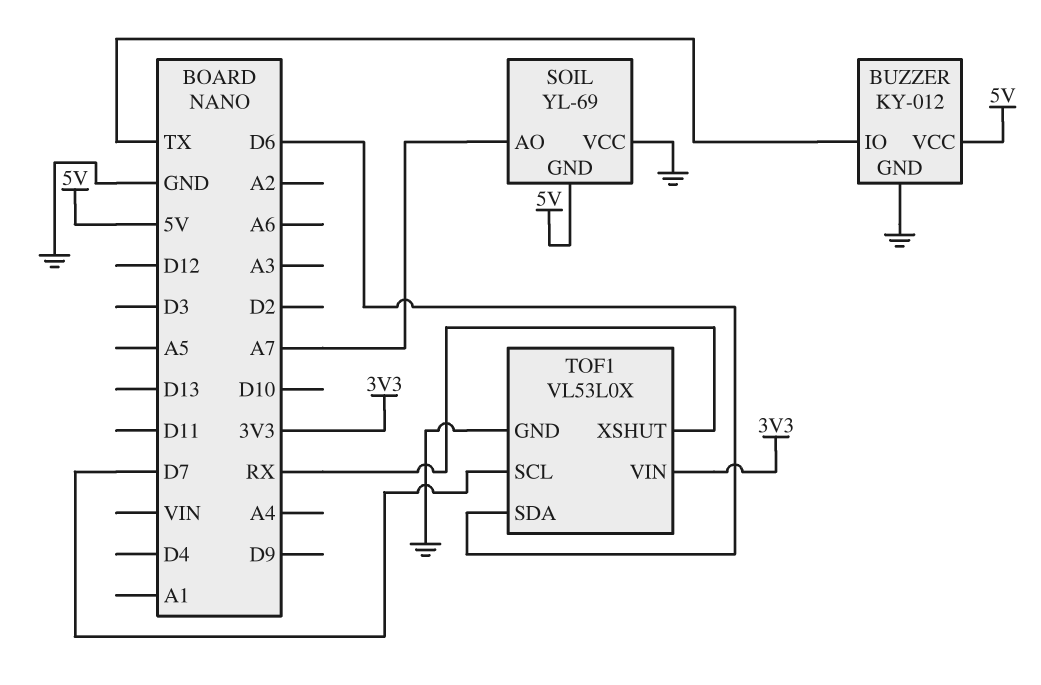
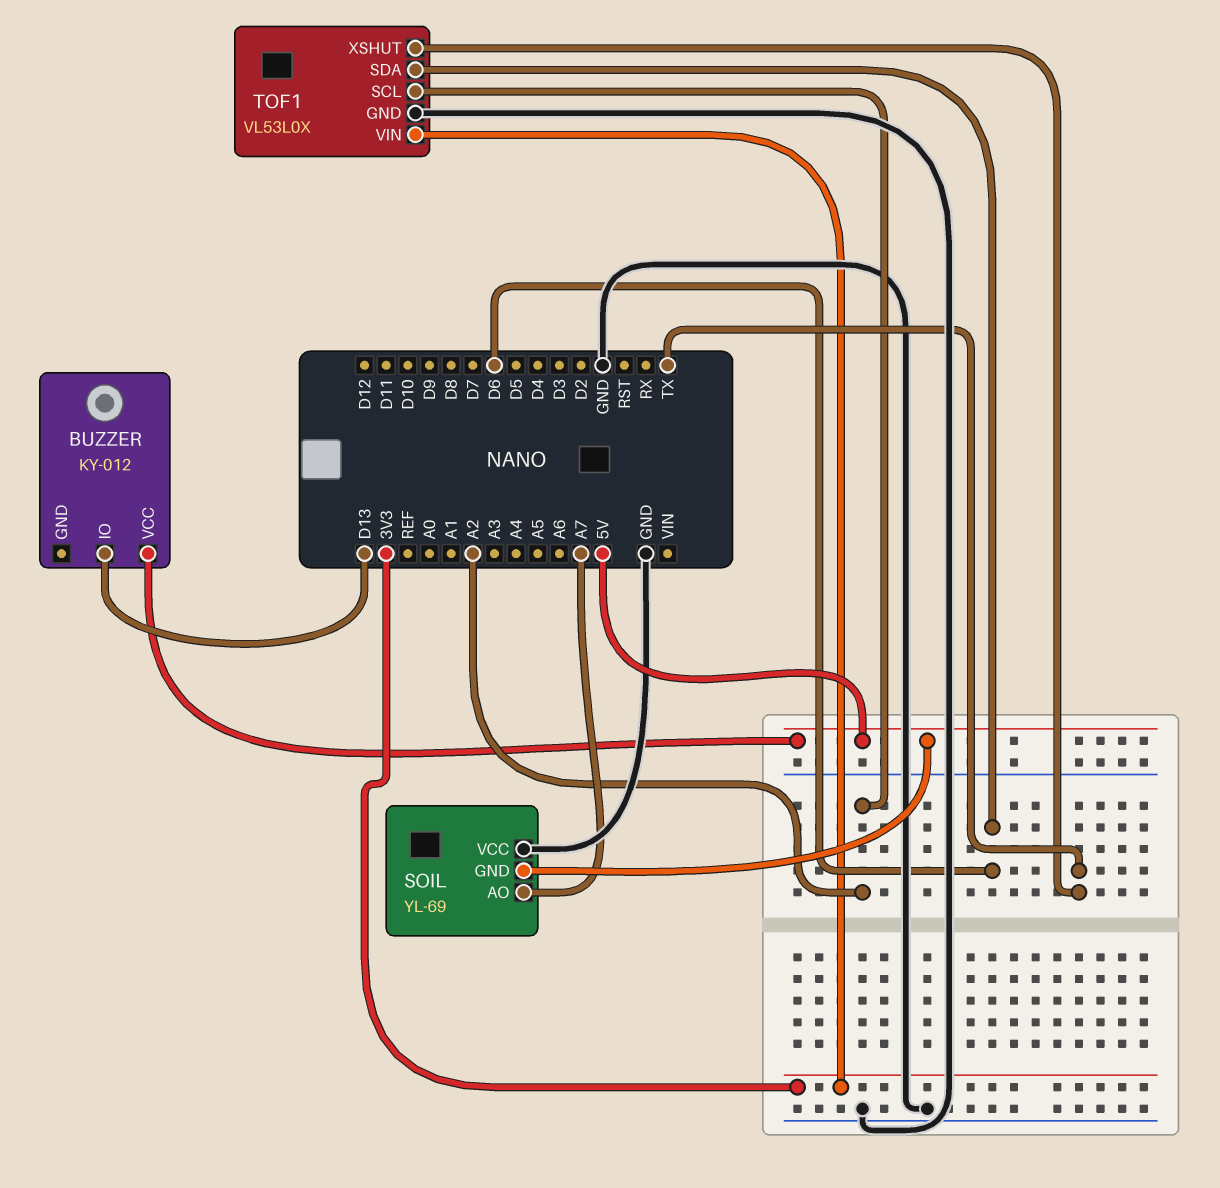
BUZZER pin GND: GND -> none
BUZZER pin IO: TX -> D13
TOF1 pin SCL: D7 -> A2
TOF1 pin XSHUT: RX -> TX

